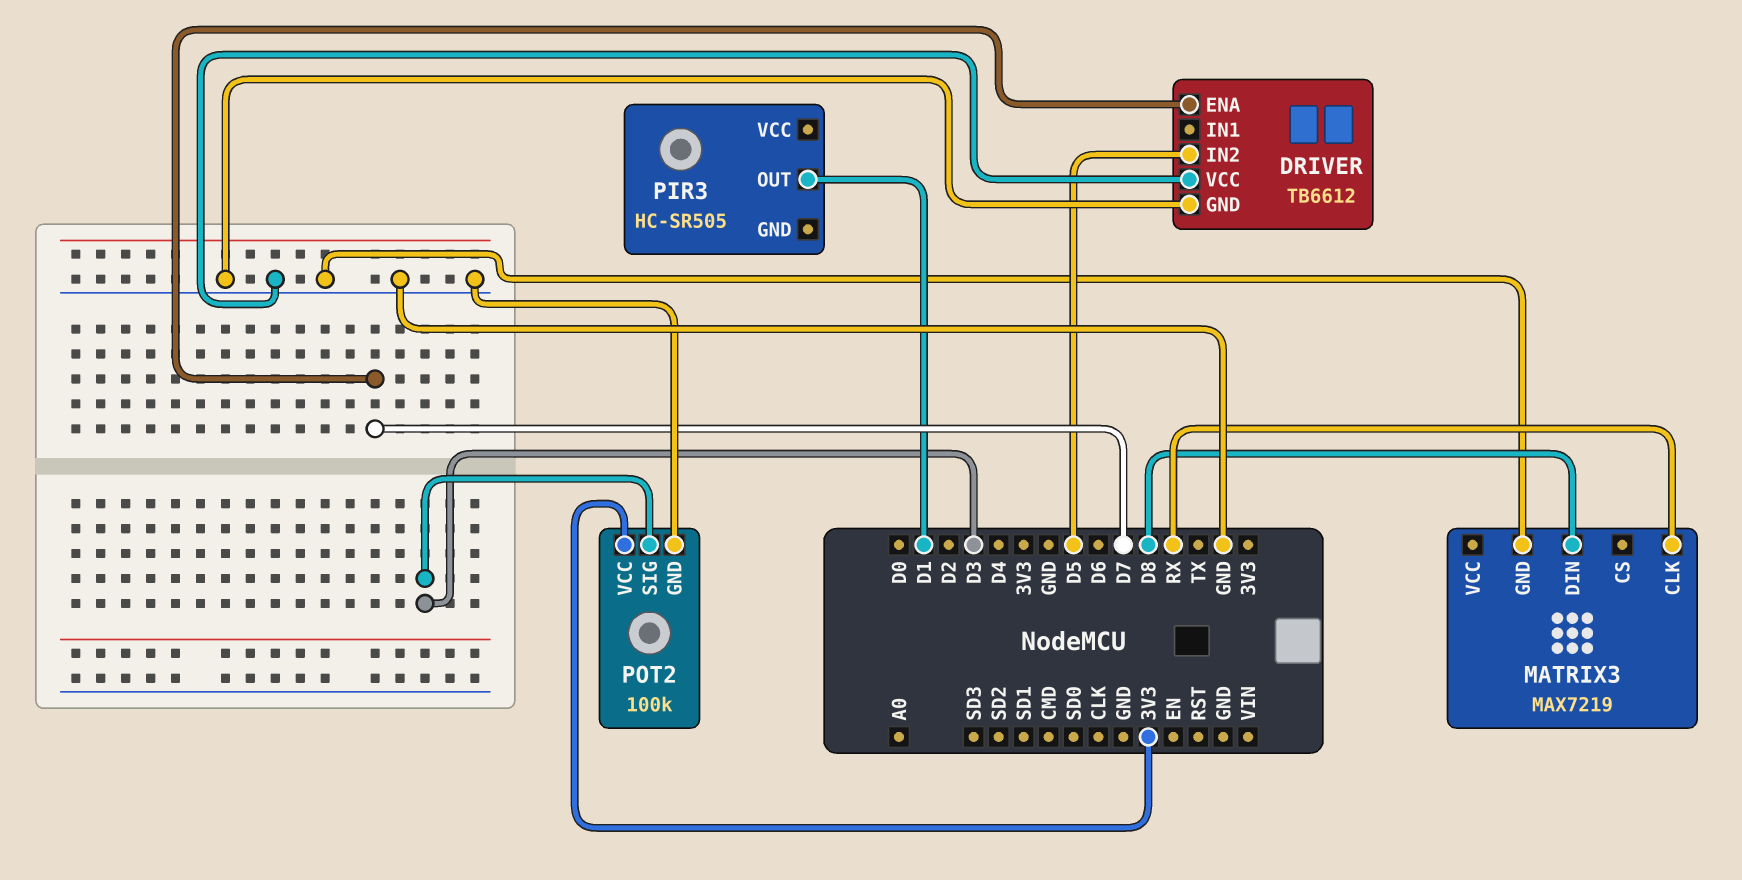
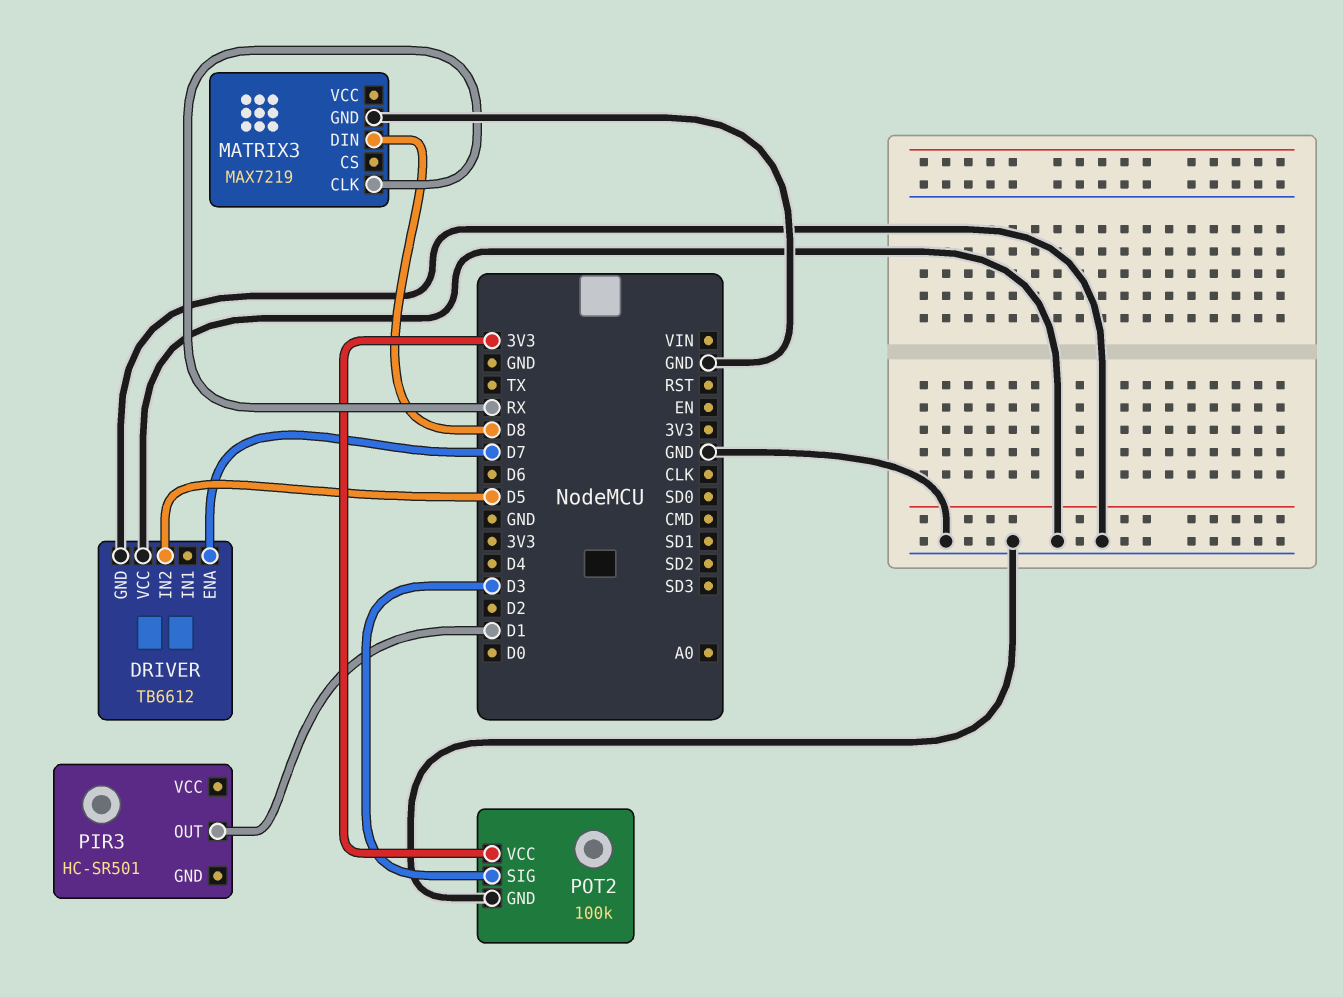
PIR3: HC-SR505 -> HC-SR501

